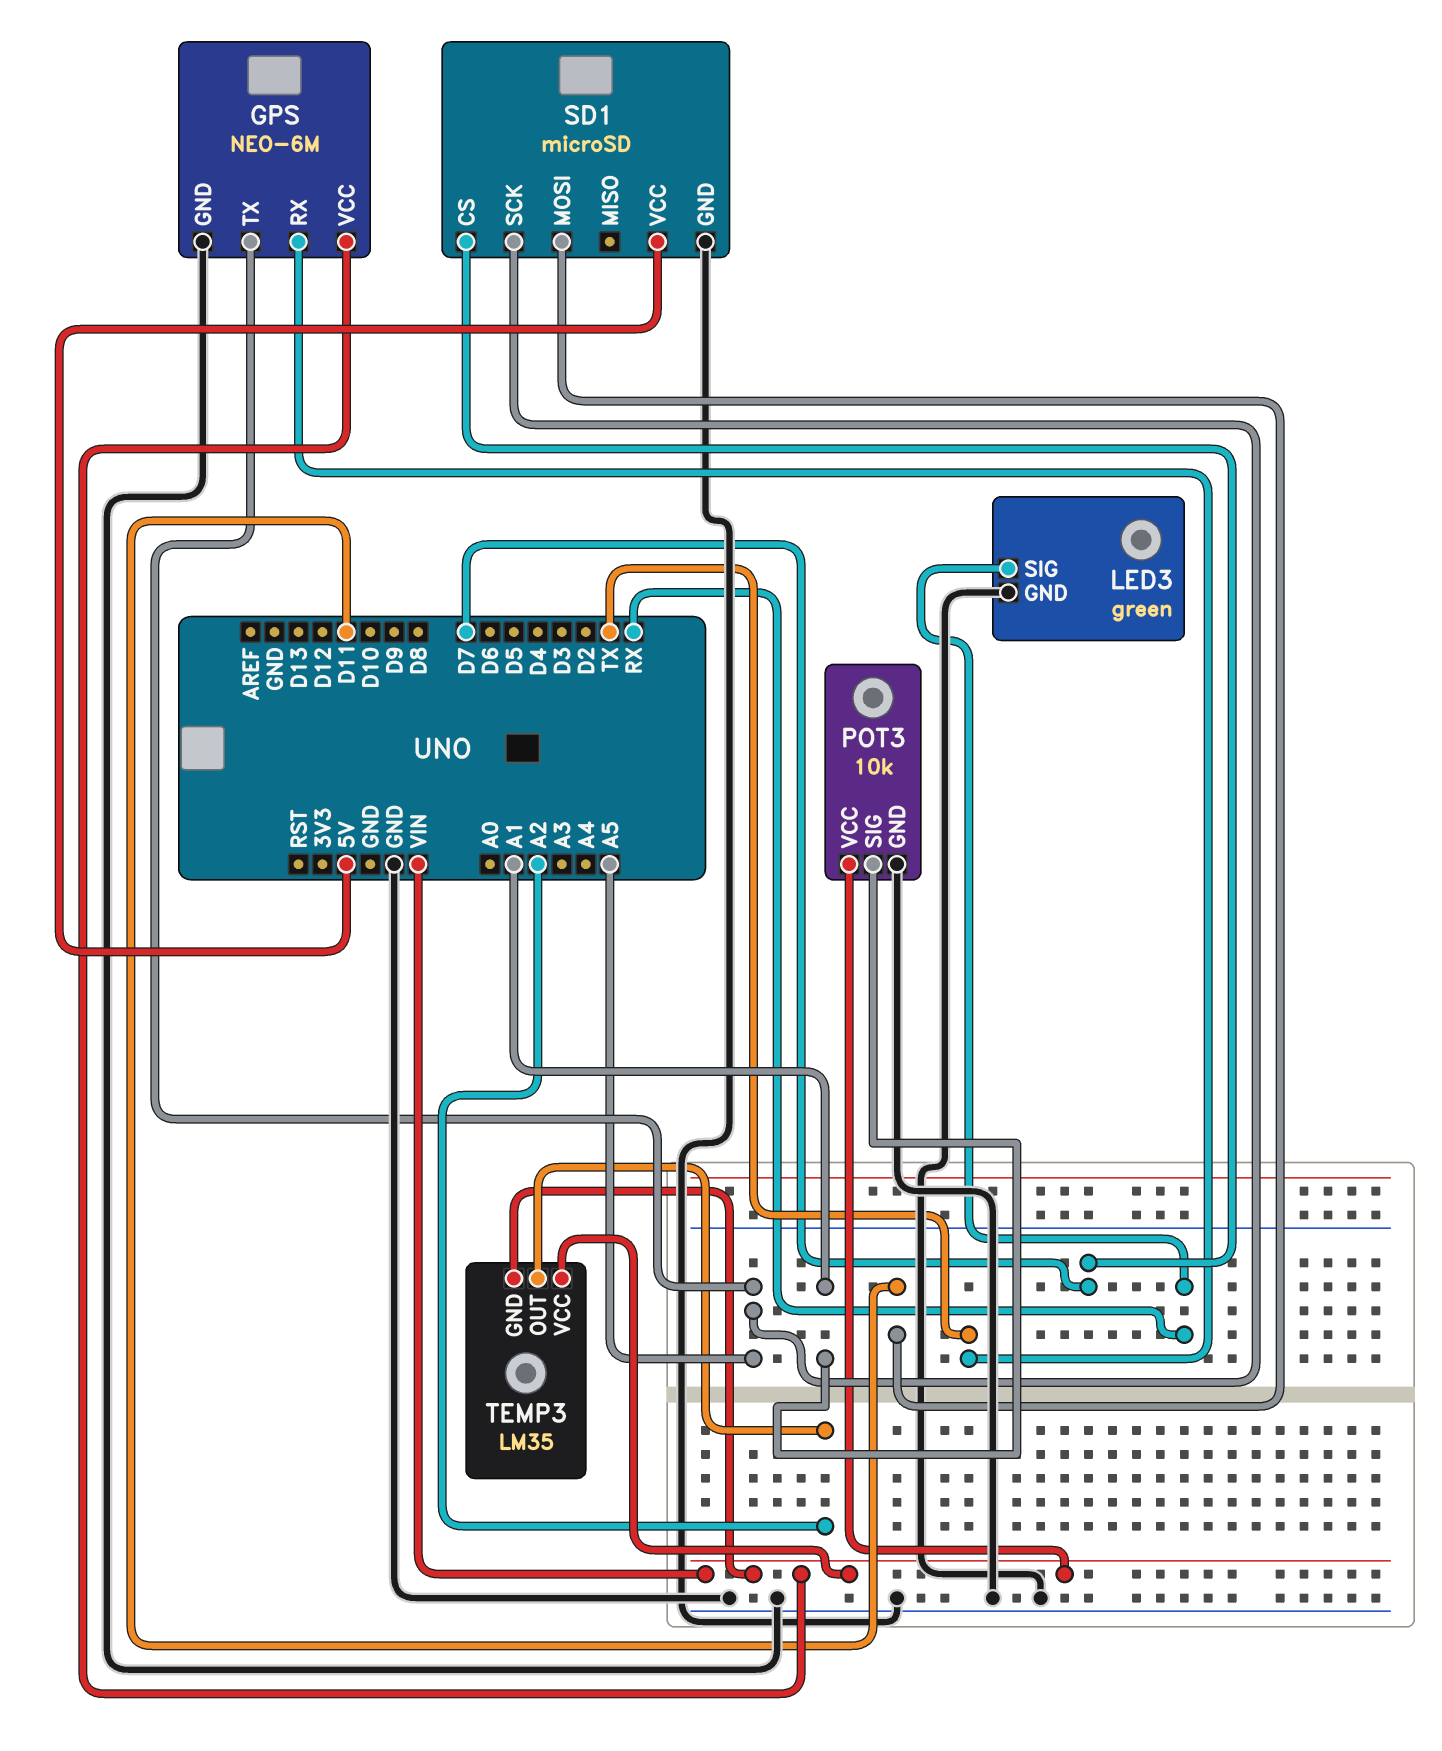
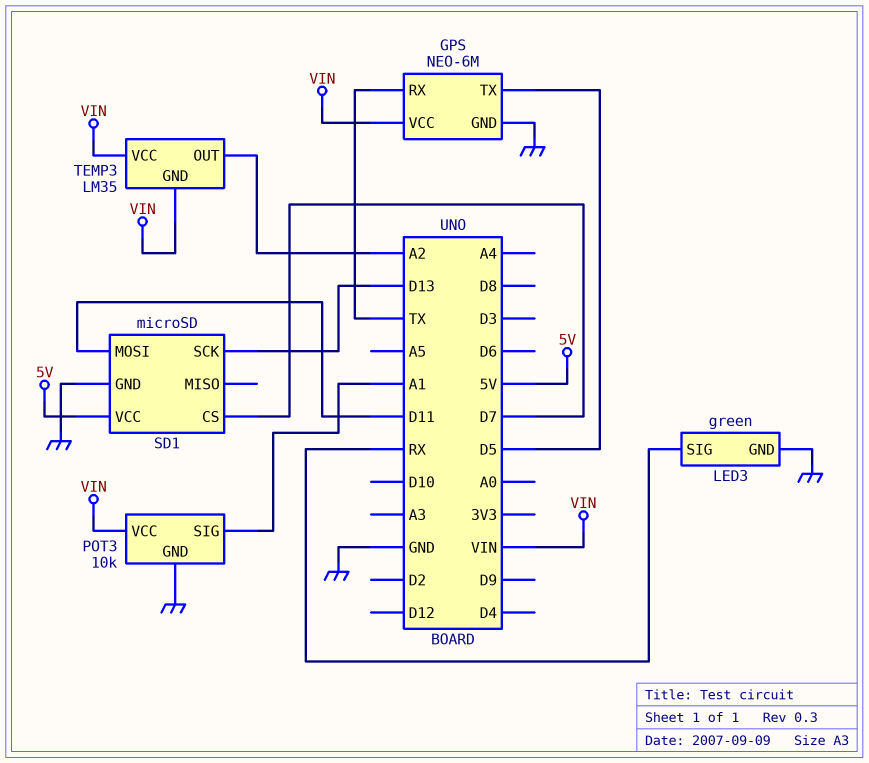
GPS pin TX: A5 -> D5
SD1 pin SCK: A5 -> D13

